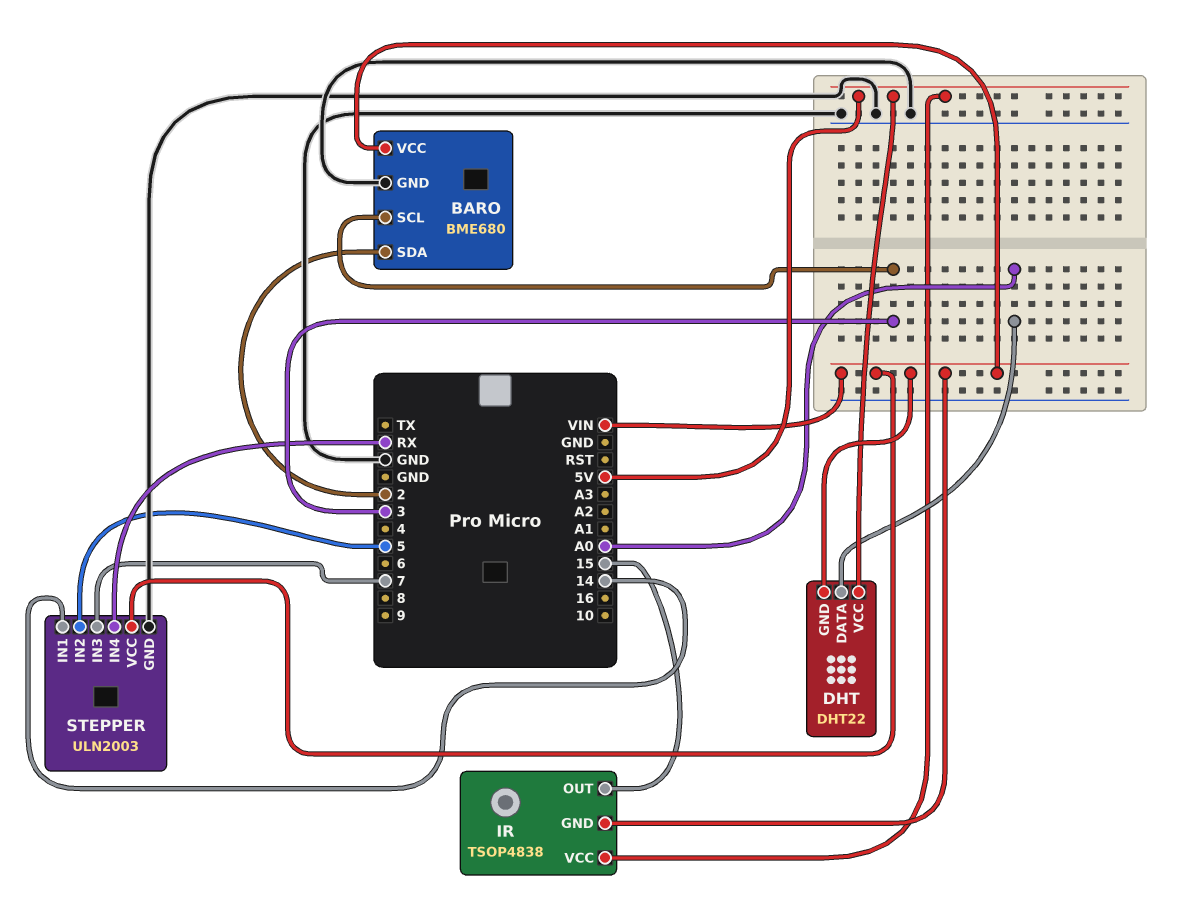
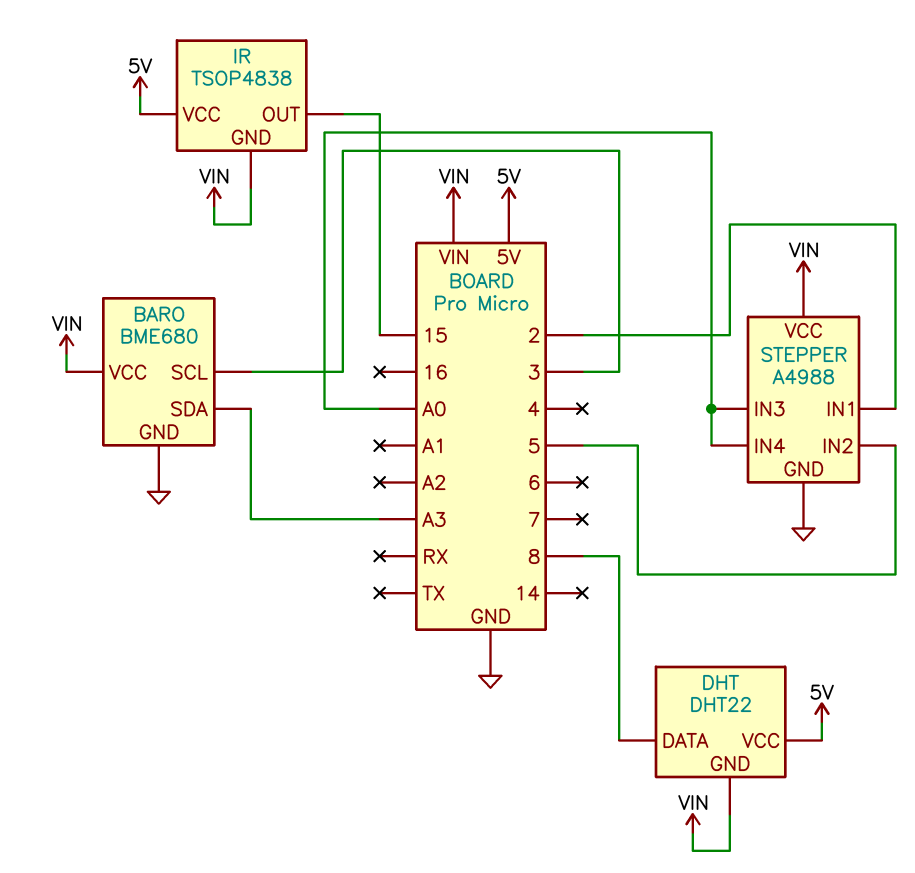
BARO pin SDA: 2 -> A3
DHT pin DATA: A0 -> 8
STEPPER: ULN2003 -> A4988
STEPPER pin IN1: 14 -> 2
STEPPER pin IN3: 7 -> A0
STEPPER pin IN4: RX -> A0

